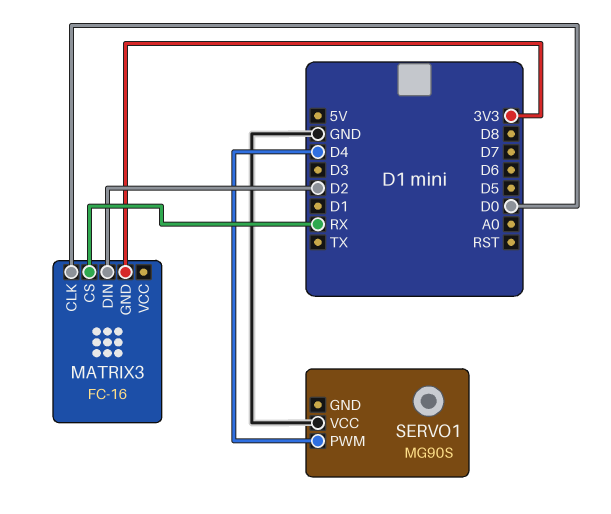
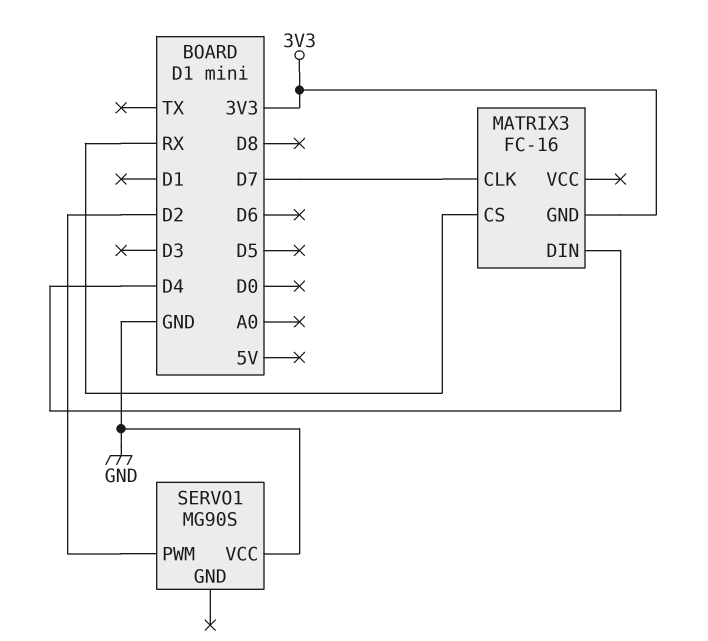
MATRIX3 pin CLK: D0 -> D7
MATRIX3 pin DIN: D2 -> D4
SERVO1 pin PWM: D4 -> D2

